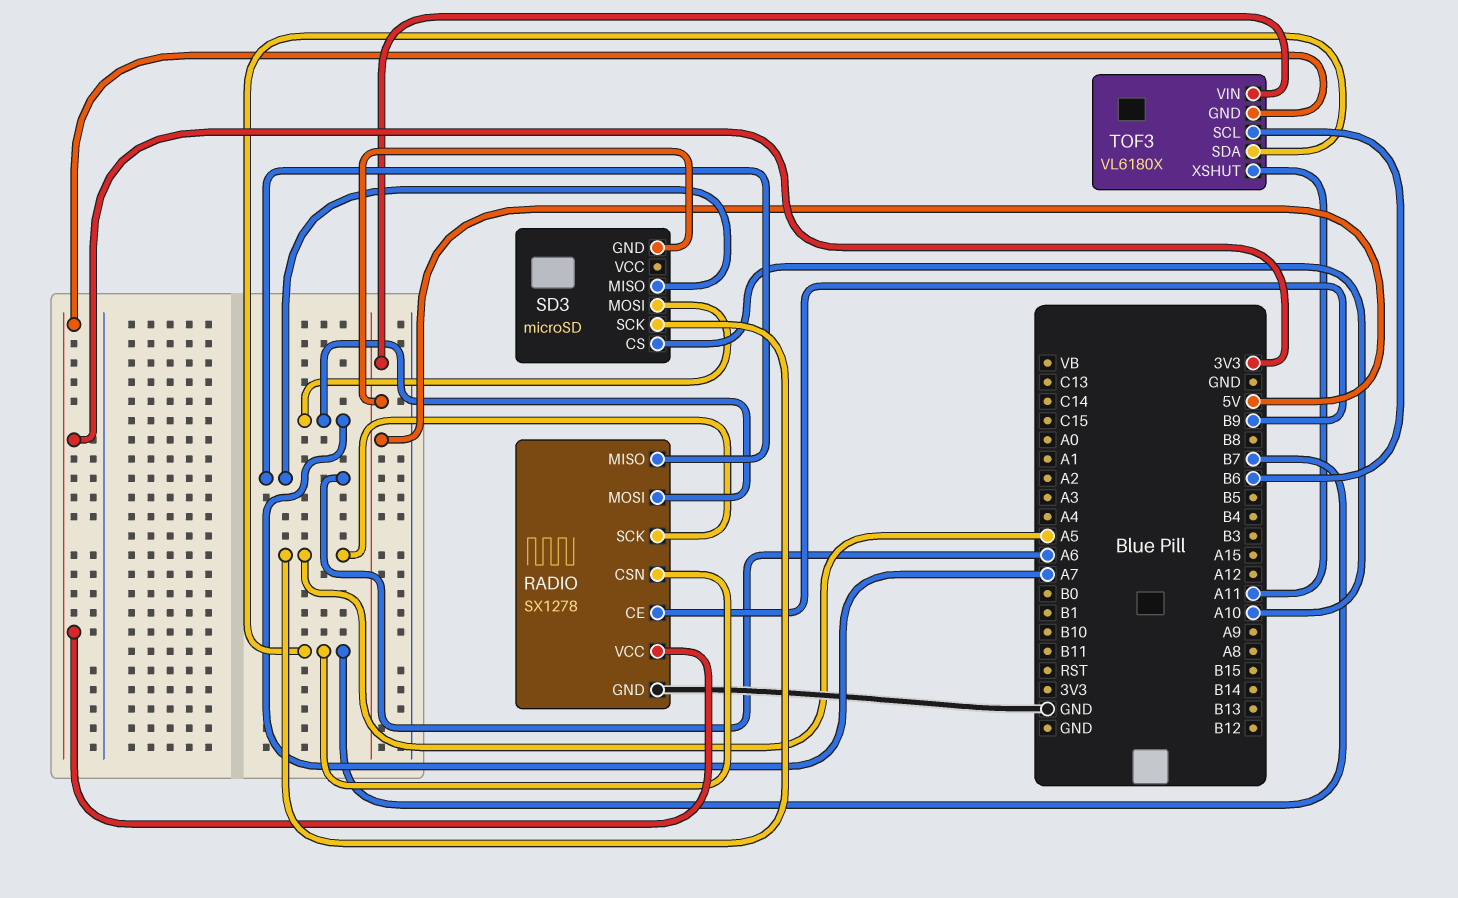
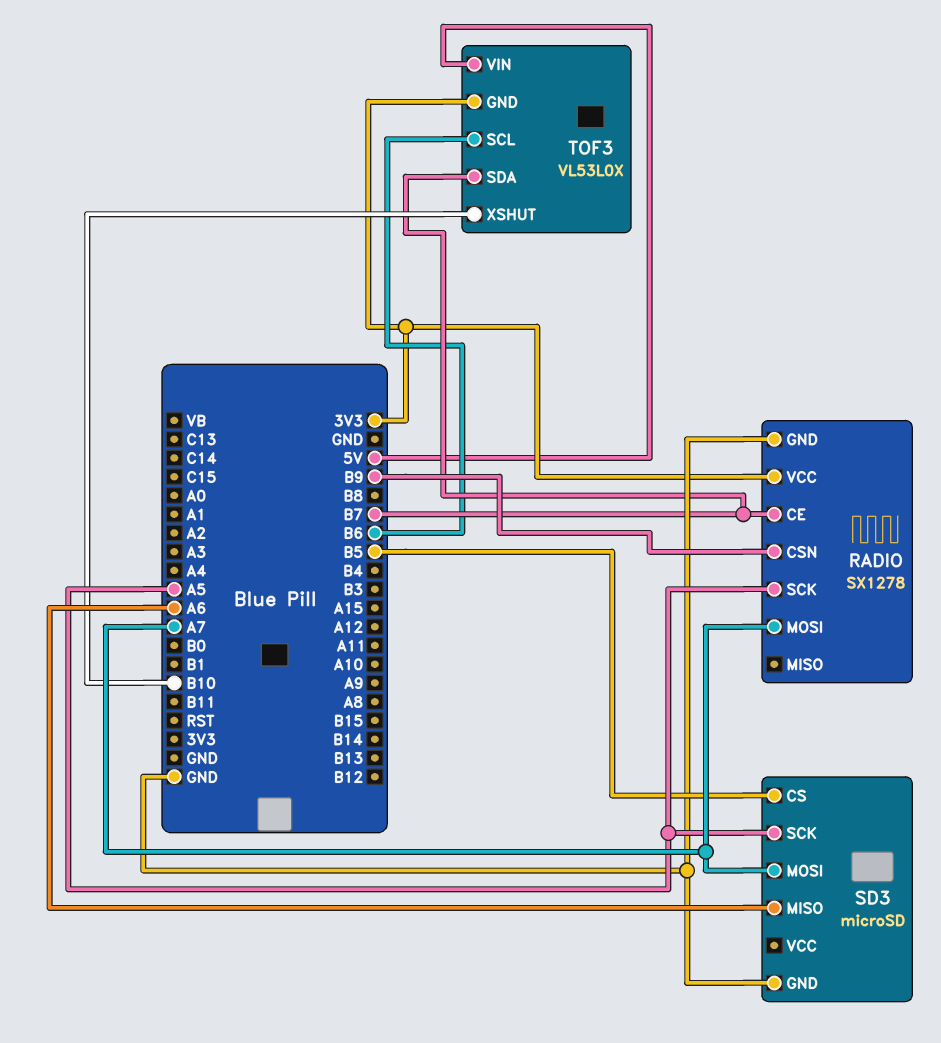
RADIO pin CE: B9 -> B7
RADIO pin CSN: B7 -> B9
RADIO pin MISO: A6 -> none
SD3 pin CS: A10 -> B5
SD3 pin GND: 5V -> GND
TOF3: VL6180X -> VL53L0X
TOF3 pin XSHUT: A11 -> B10

